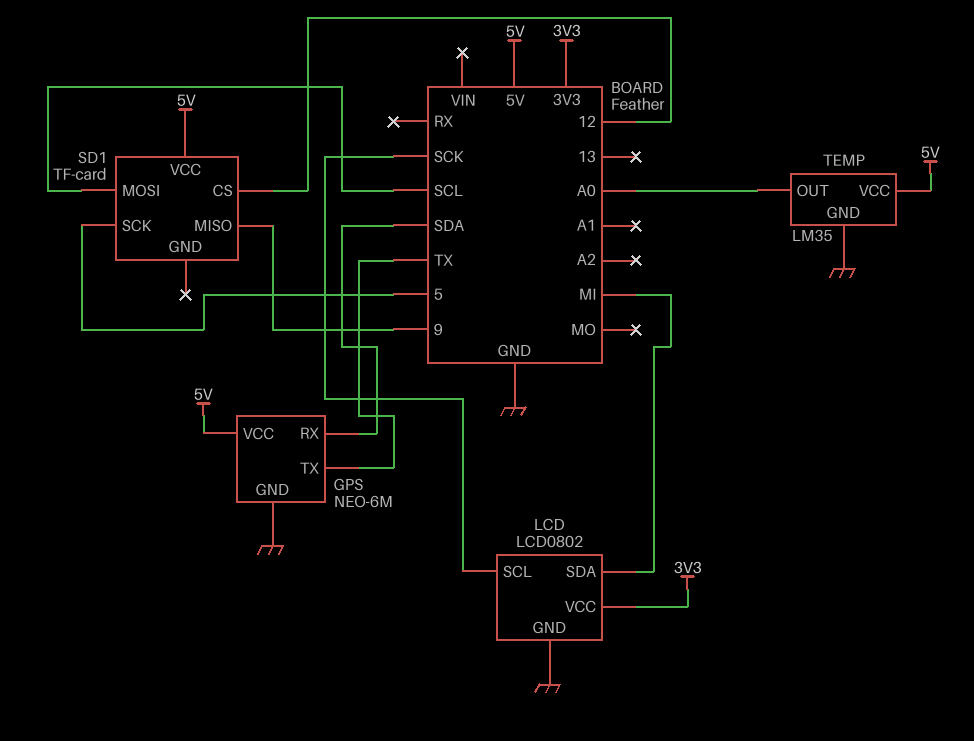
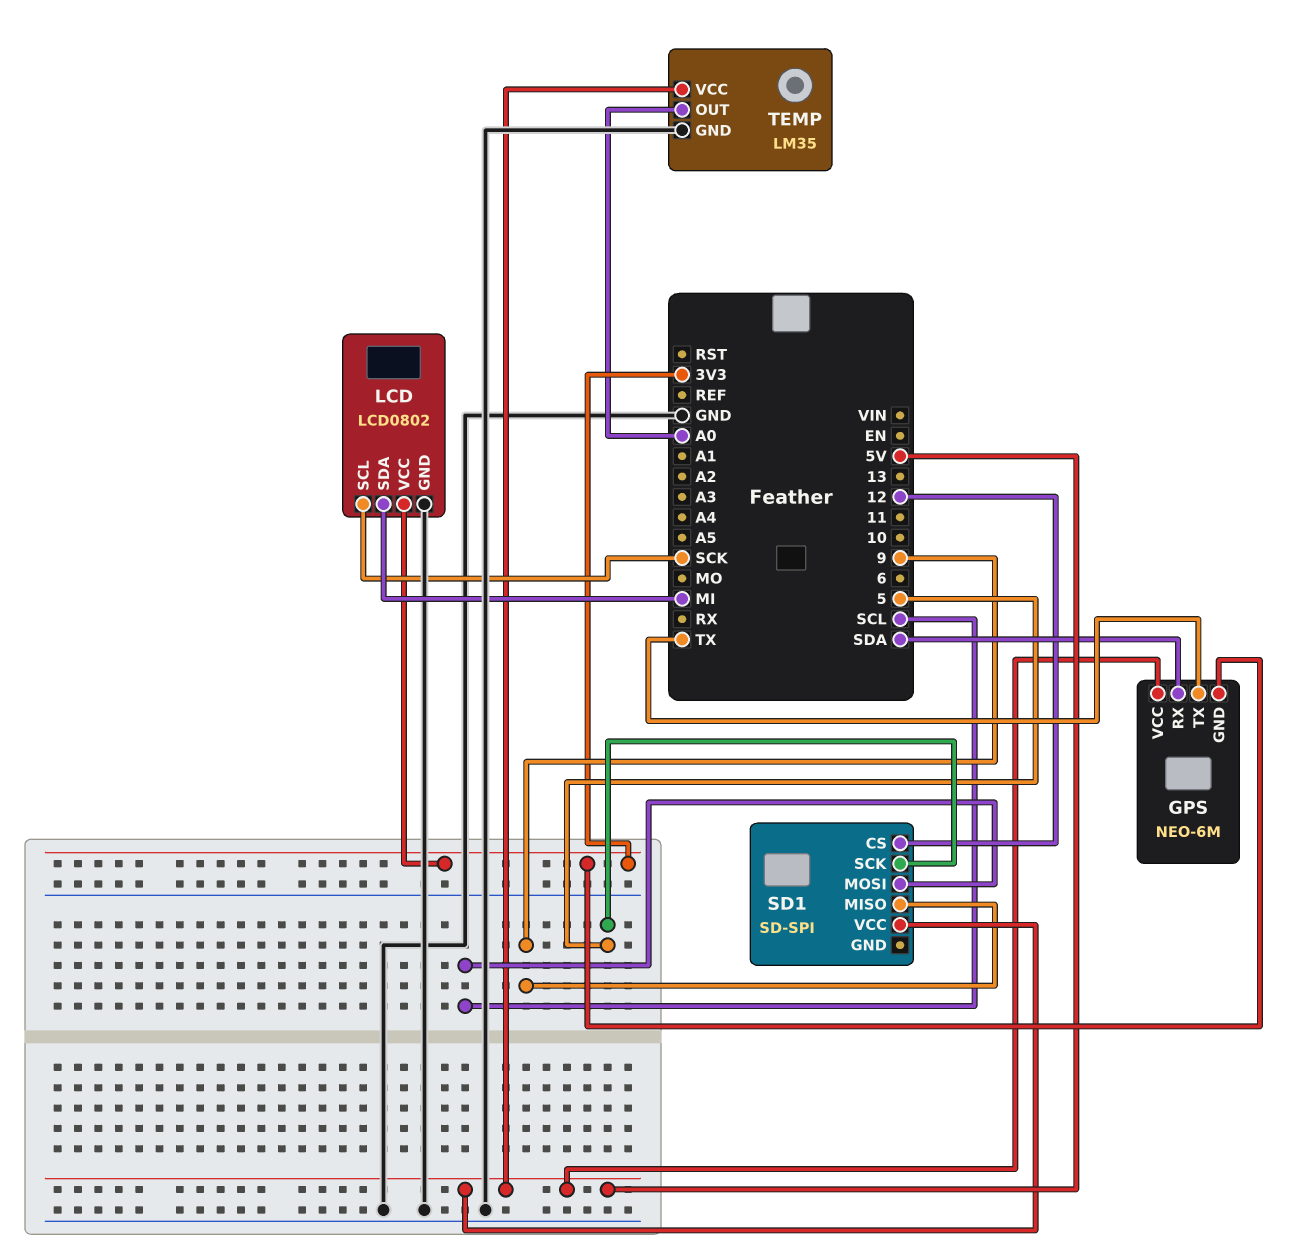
GPS pin GND: GND -> 3V3
SD1: TF-card -> SD-SPI

